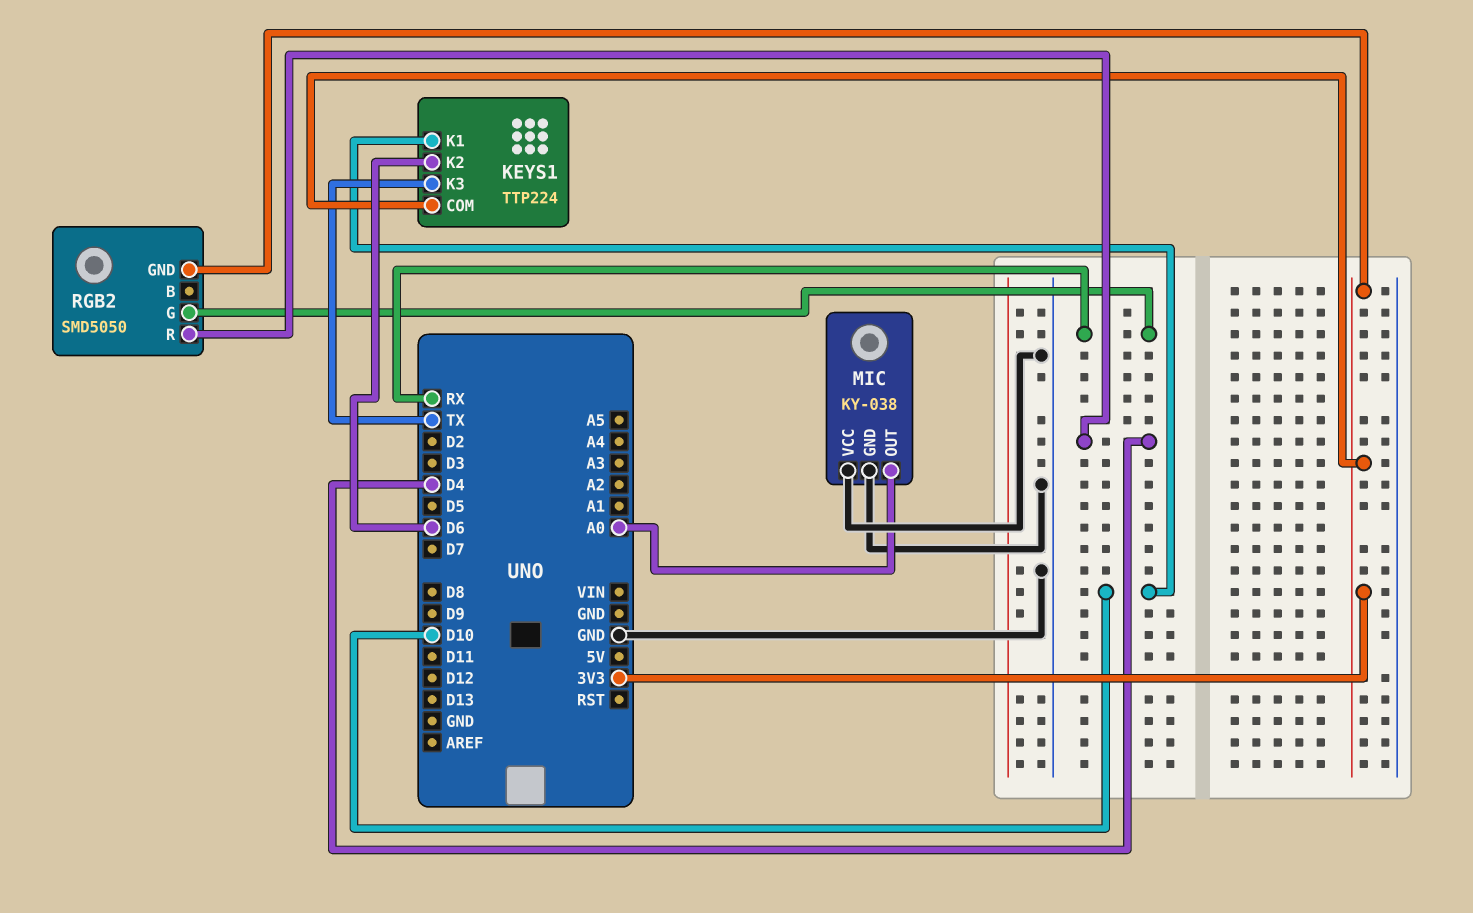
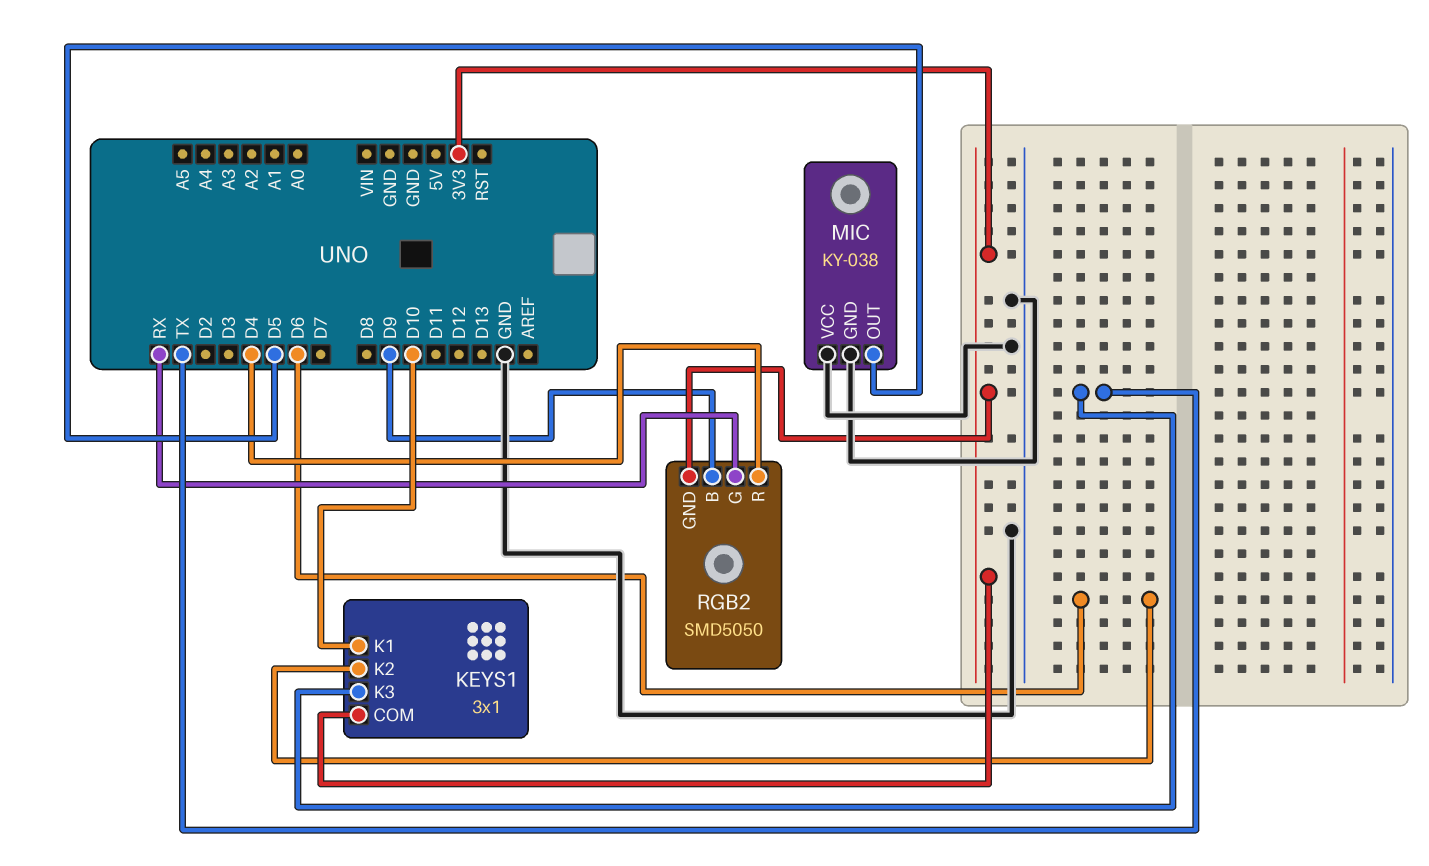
KEYS1: TTP224 -> 3x1
MIC pin OUT: A0 -> D5
RGB2 pin B: none -> D9

